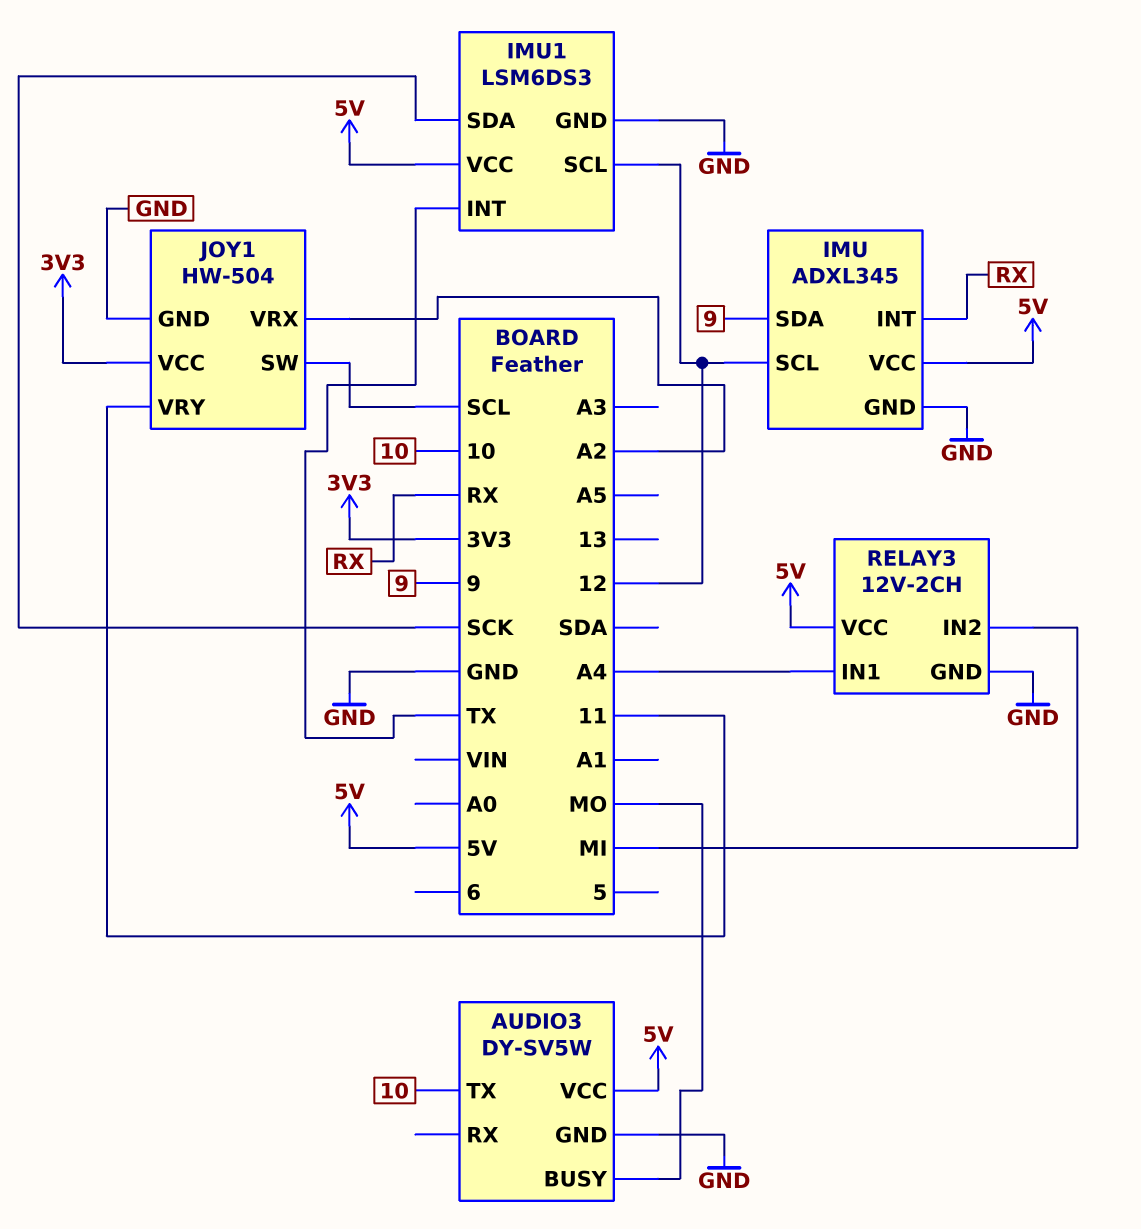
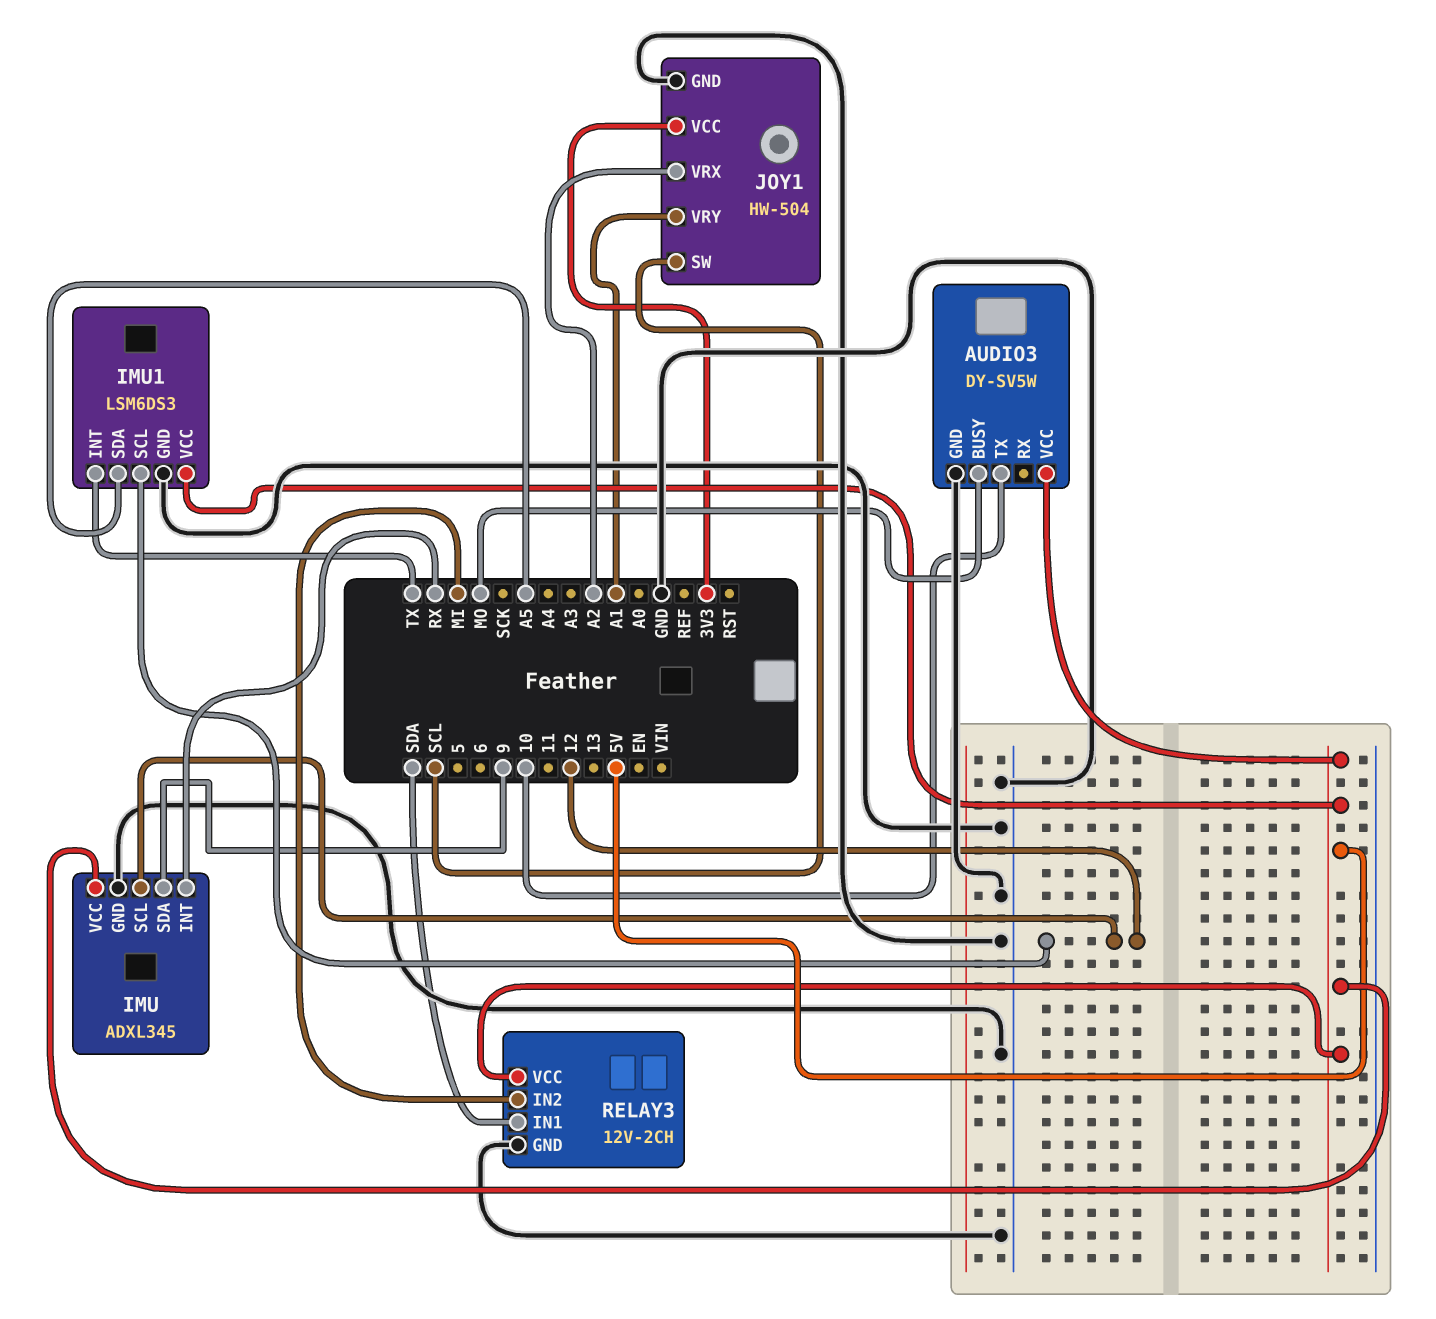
IMU1 pin SDA: SCK -> A5
JOY1 pin VRY: 11 -> A1
RELAY3 pin IN1: A4 -> SDA

